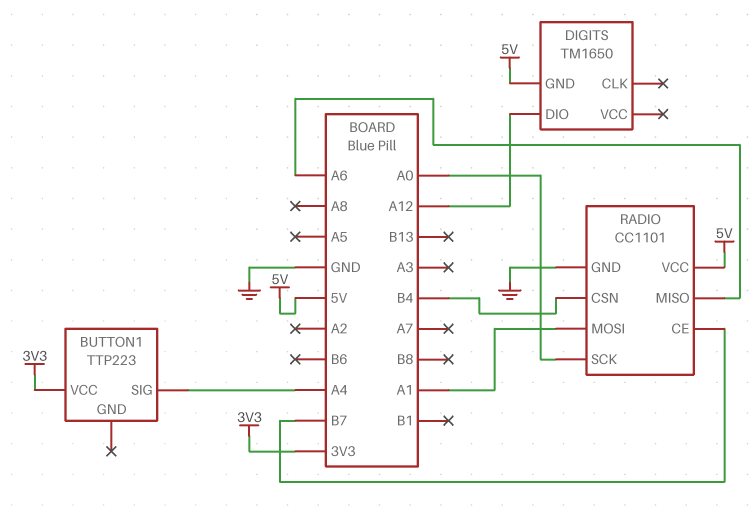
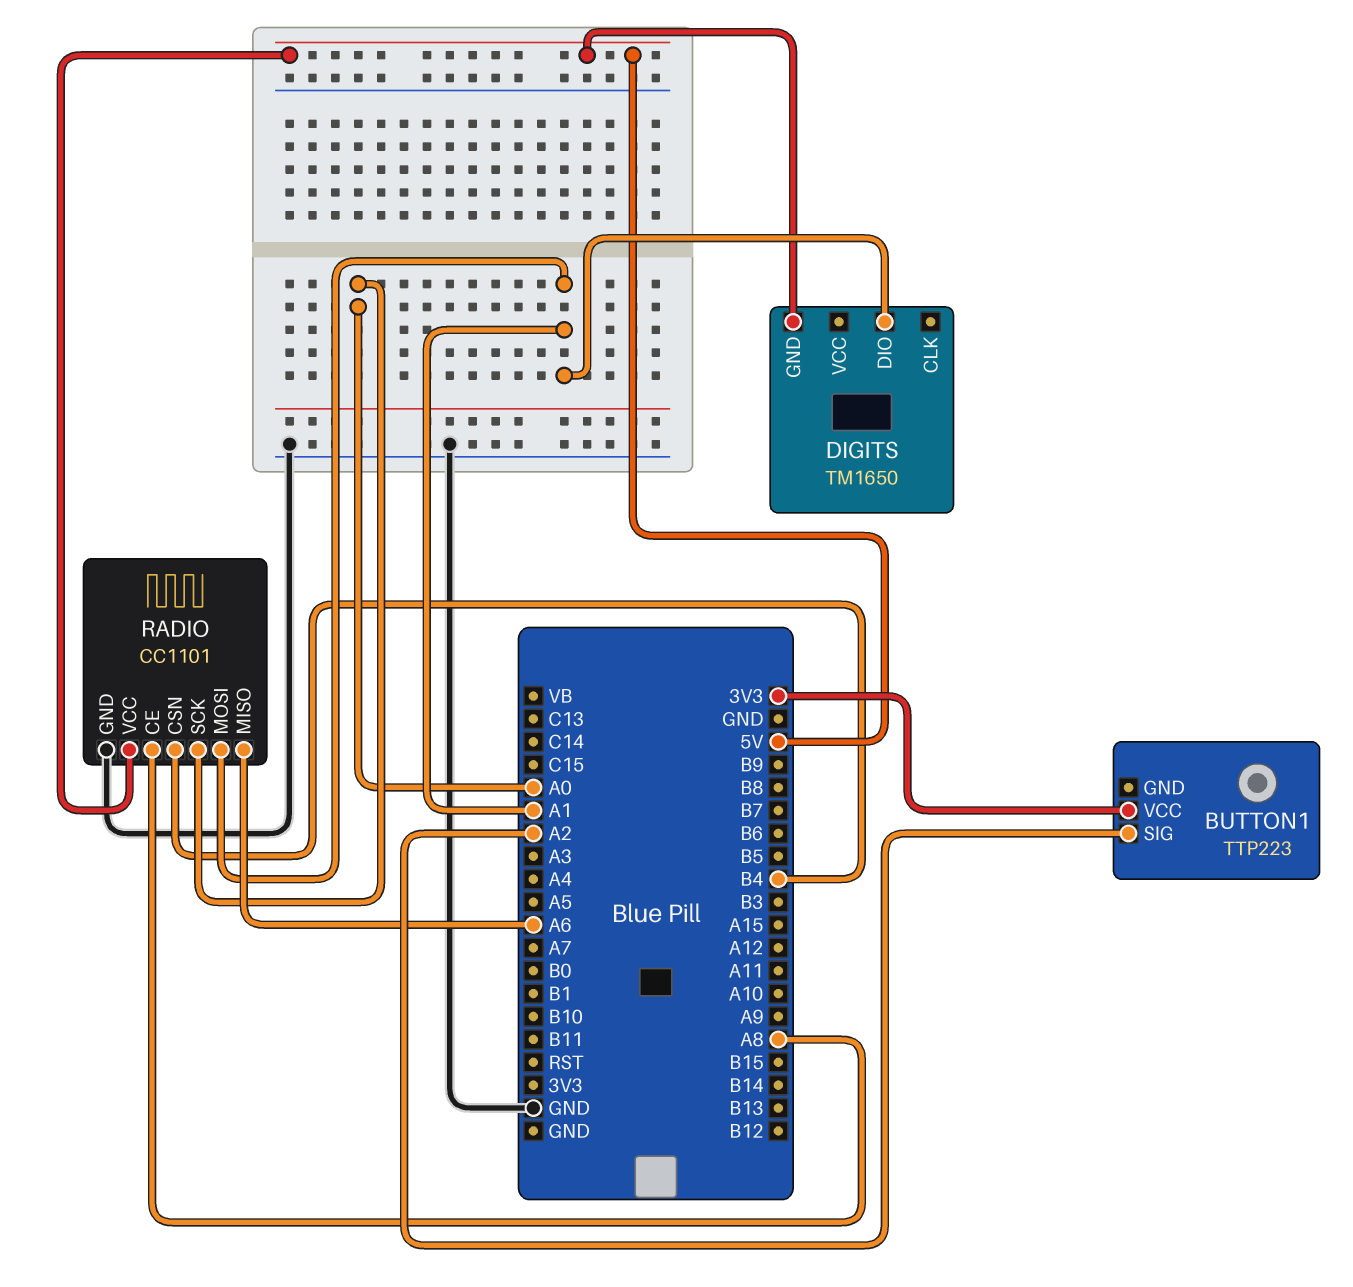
BUTTON1 pin SIG: A4 -> A2
DIGITS pin DIO: A12 -> A1
RADIO pin CE: B7 -> A8

